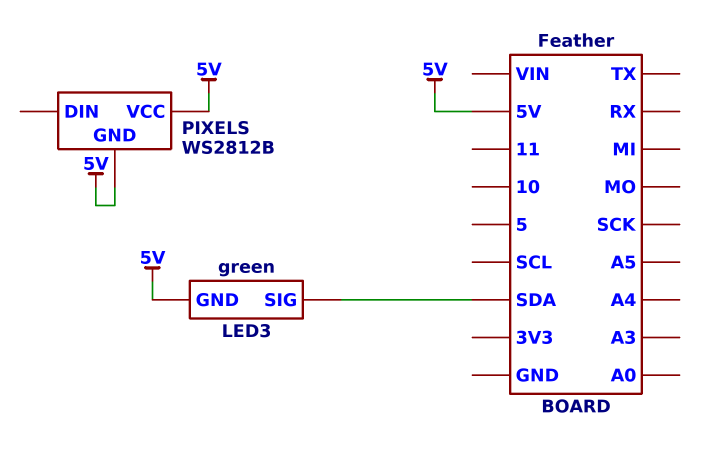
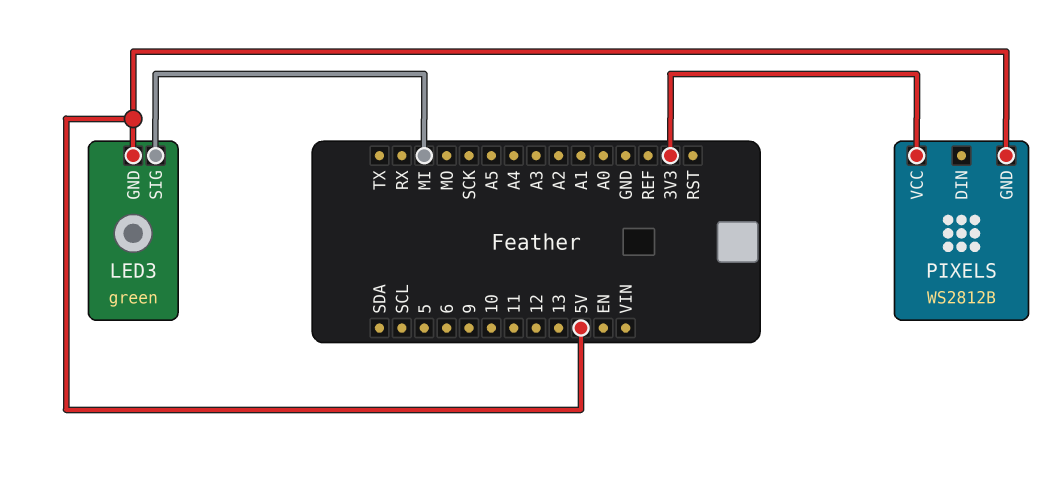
LED3 pin SIG: SDA -> MI
PIXELS pin VCC: 5V -> 3V3

